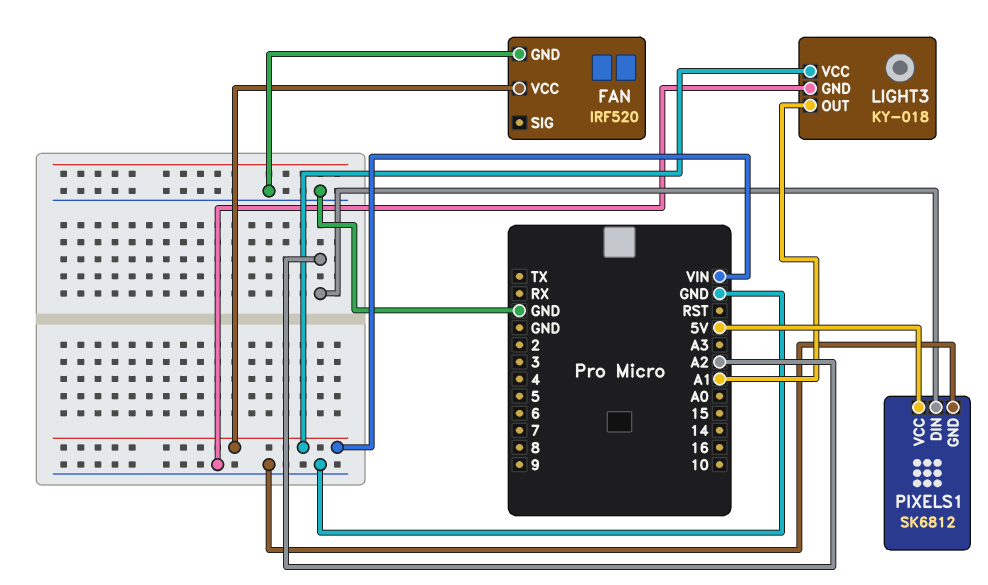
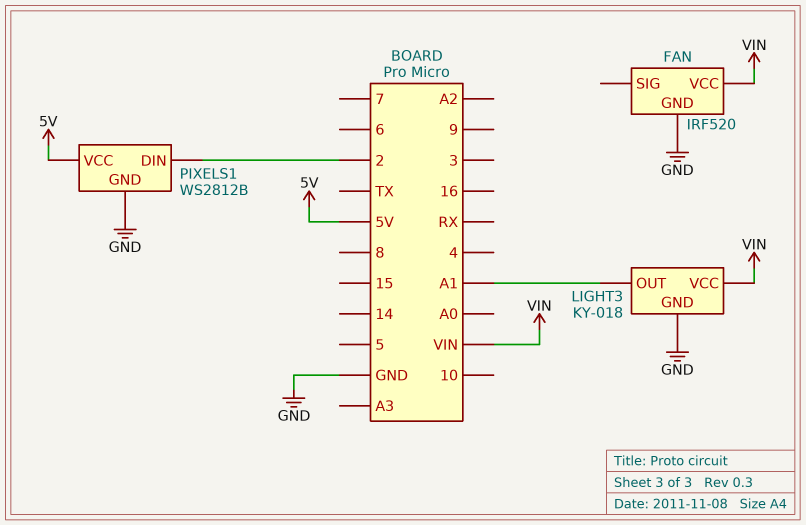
PIXELS1: SK6812 -> WS2812B
PIXELS1 pin DIN: A2 -> 2

